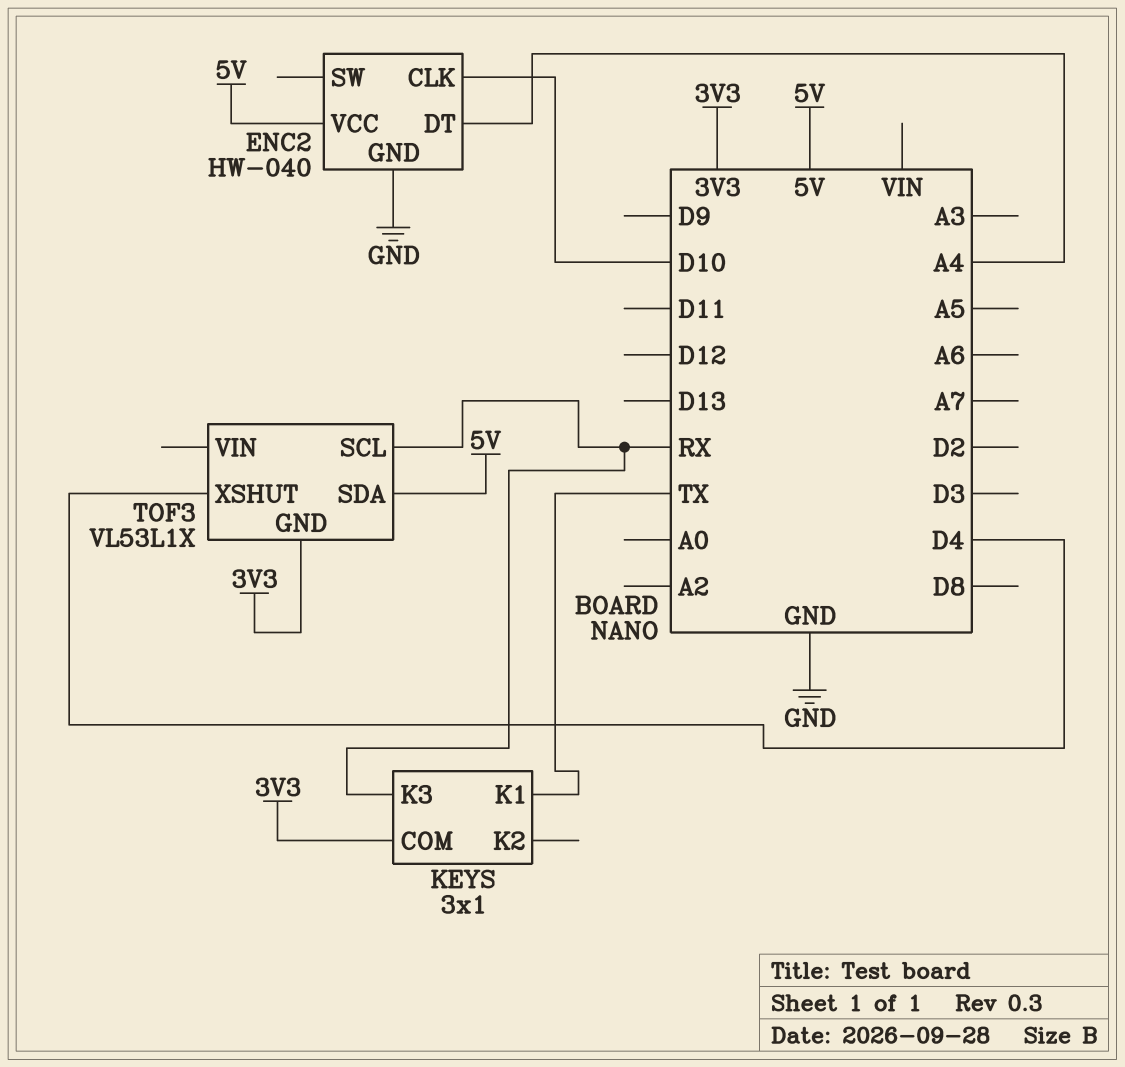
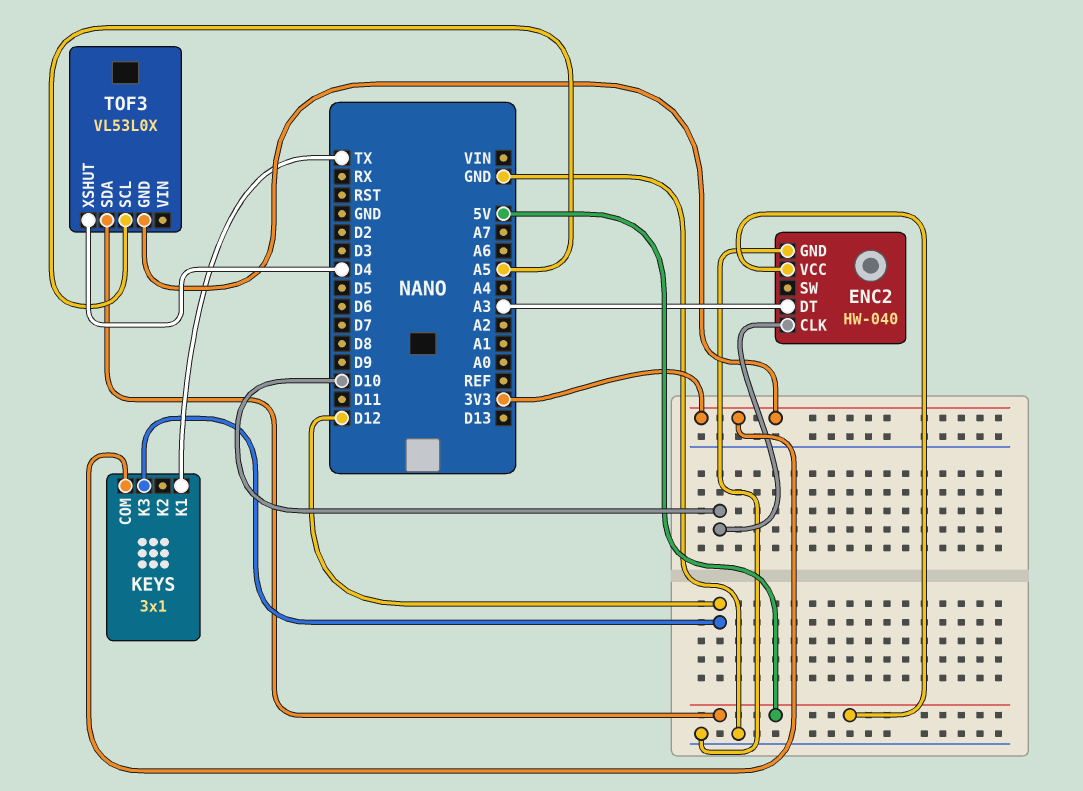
ENC2 pin DT: A4 -> A3
KEYS pin K3: RX -> D12
TOF3: VL53L1X -> VL53L0X
TOF3 pin SCL: RX -> A5

